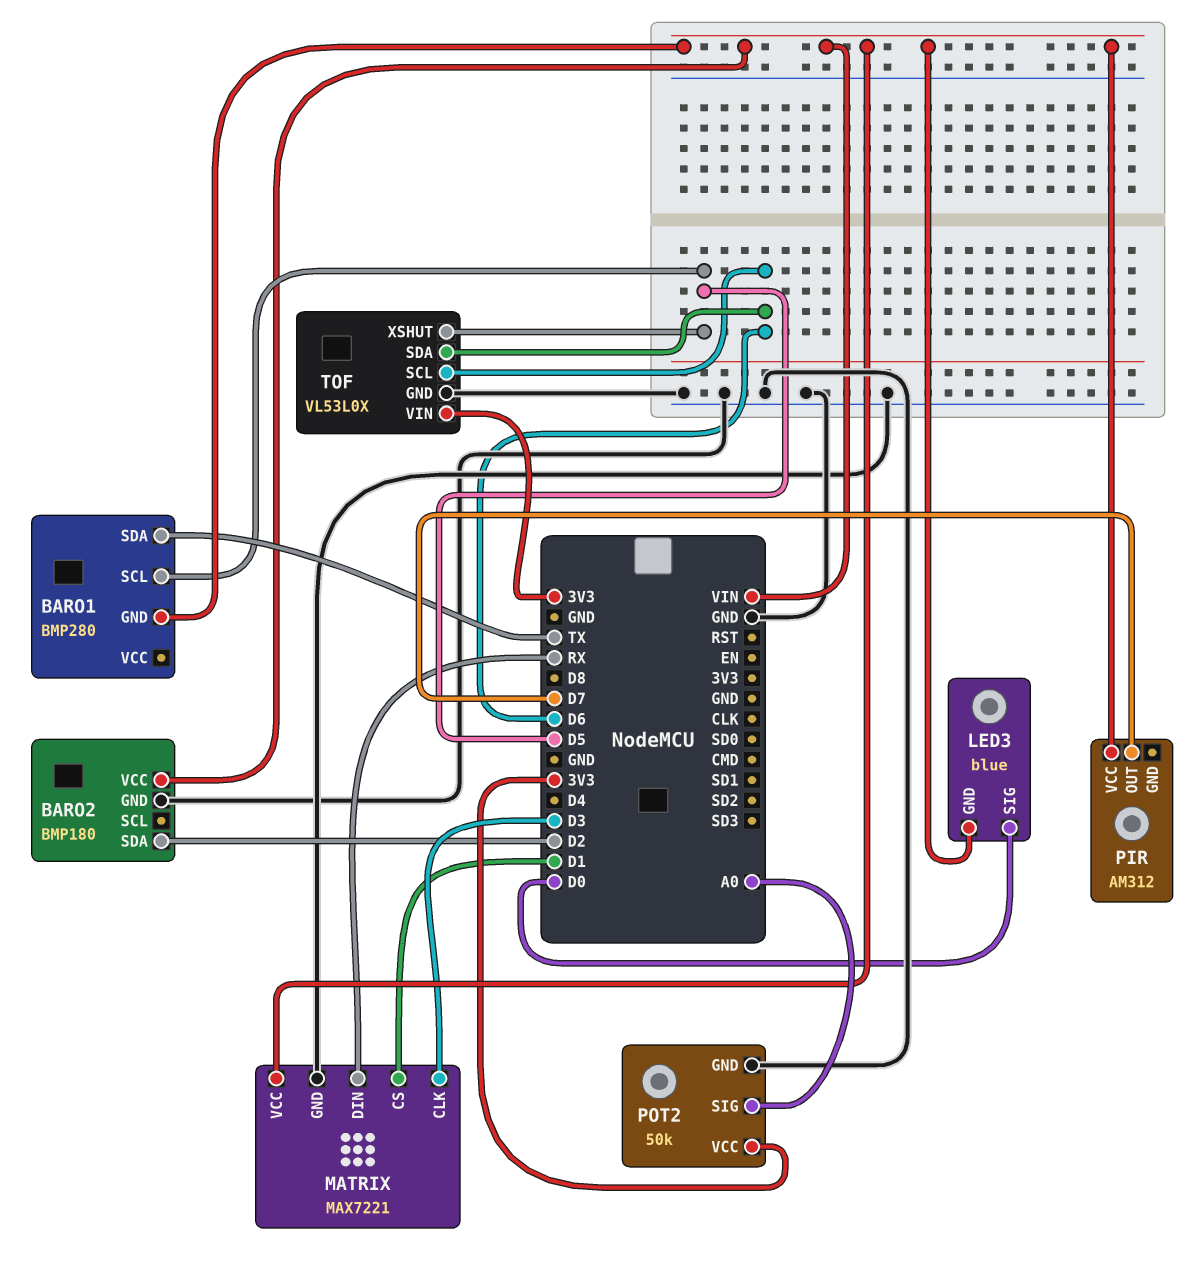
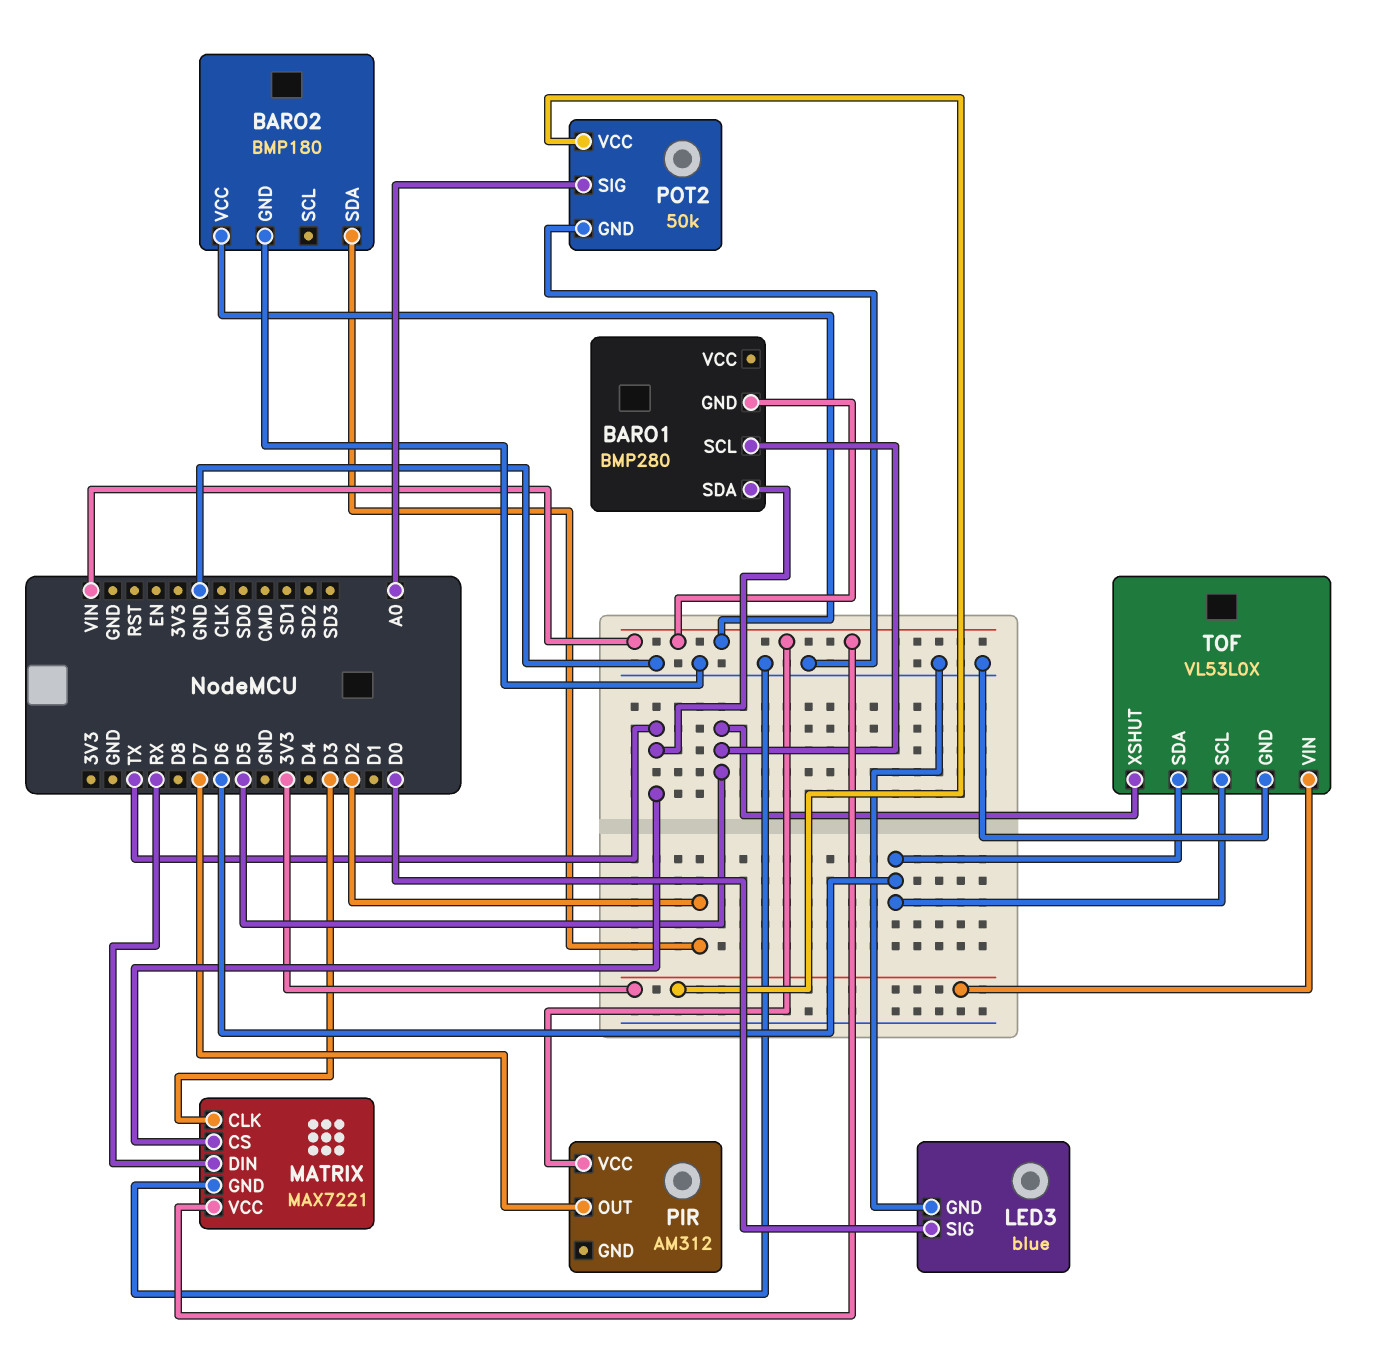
LED3 pin GND: VIN -> GND
MATRIX pin CS: D1 -> TX

